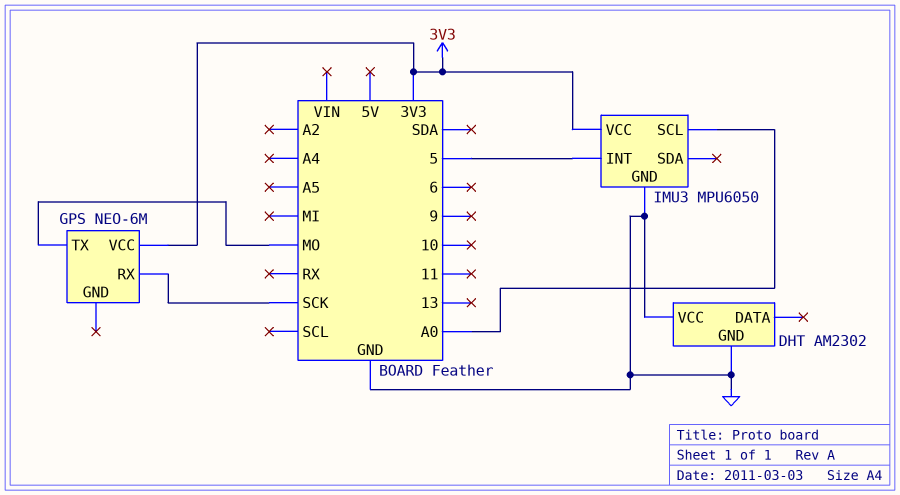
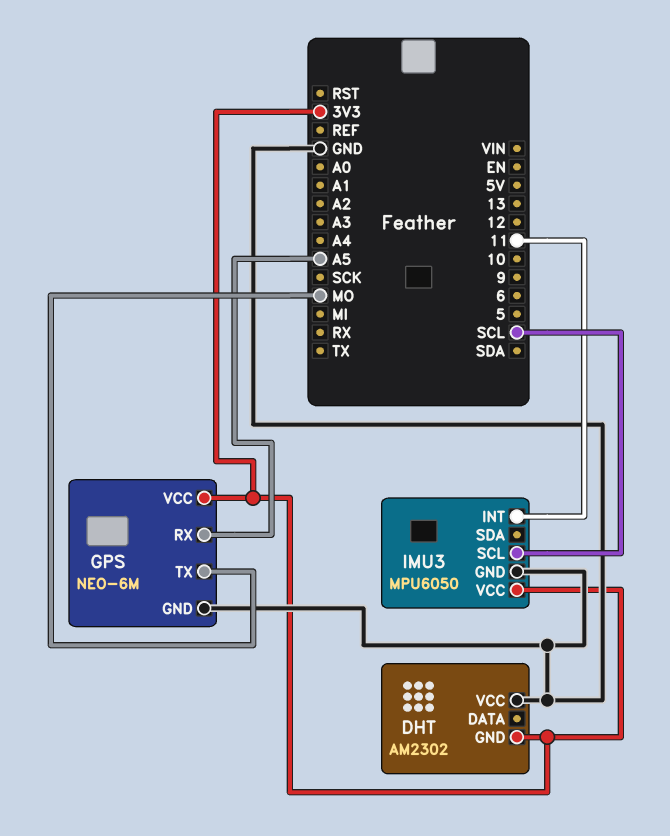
DHT pin GND: GND -> 3V3
GPS pin GND: none -> GND
GPS pin RX: SCK -> A5
IMU3 pin INT: 5 -> 11
IMU3 pin SCL: A0 -> SCL

